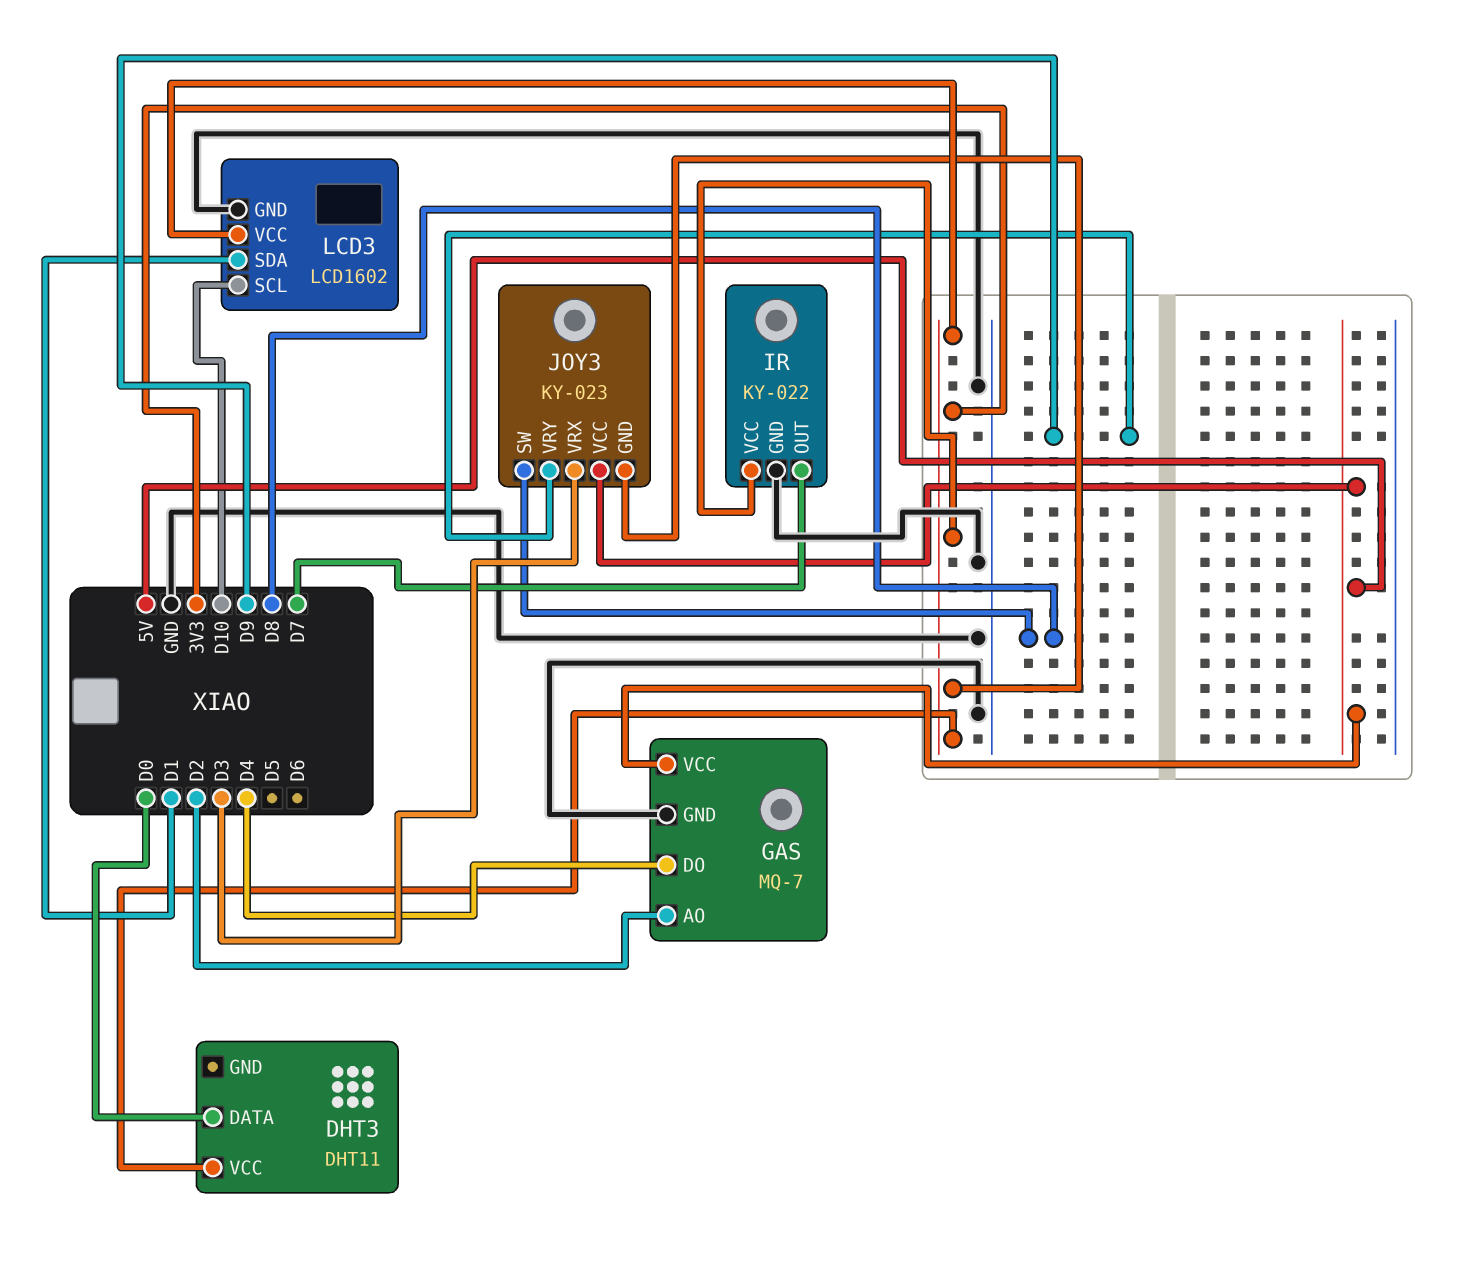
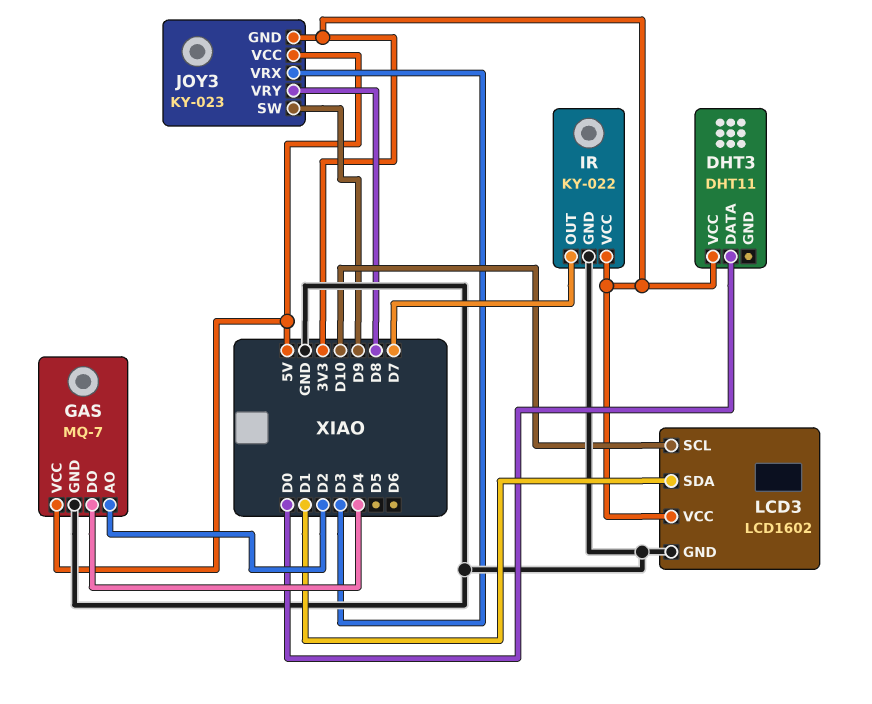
JOY3 pin SW: D8 -> D9
JOY3 pin VRY: D9 -> D8

